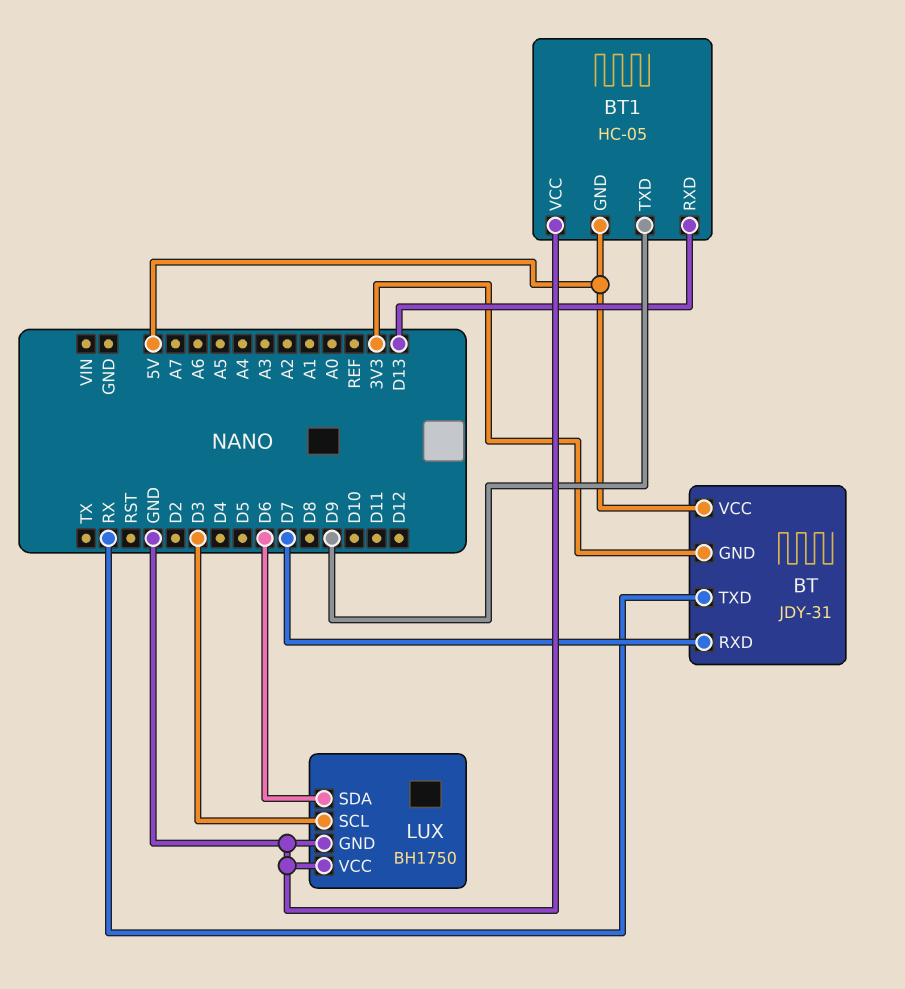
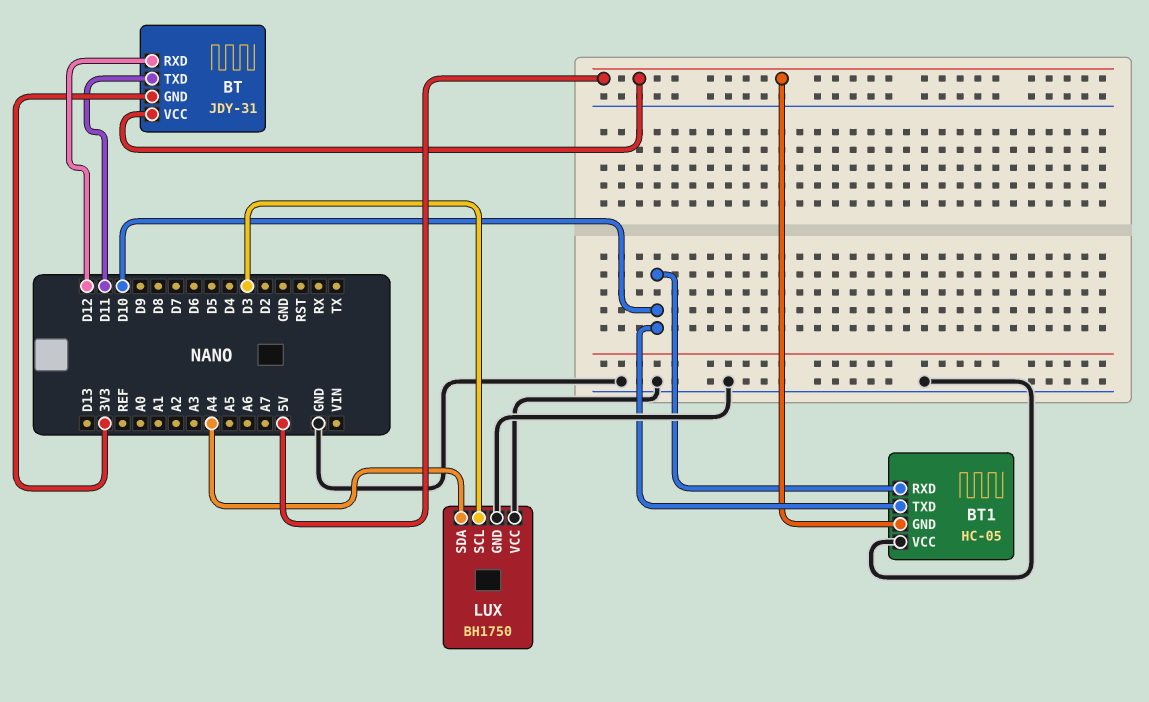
BT pin RXD: D7 -> D12
BT pin TXD: RX -> D11
BT1 pin RXD: D13 -> D10
BT1 pin TXD: D9 -> D10
LUX pin SDA: D6 -> A4

